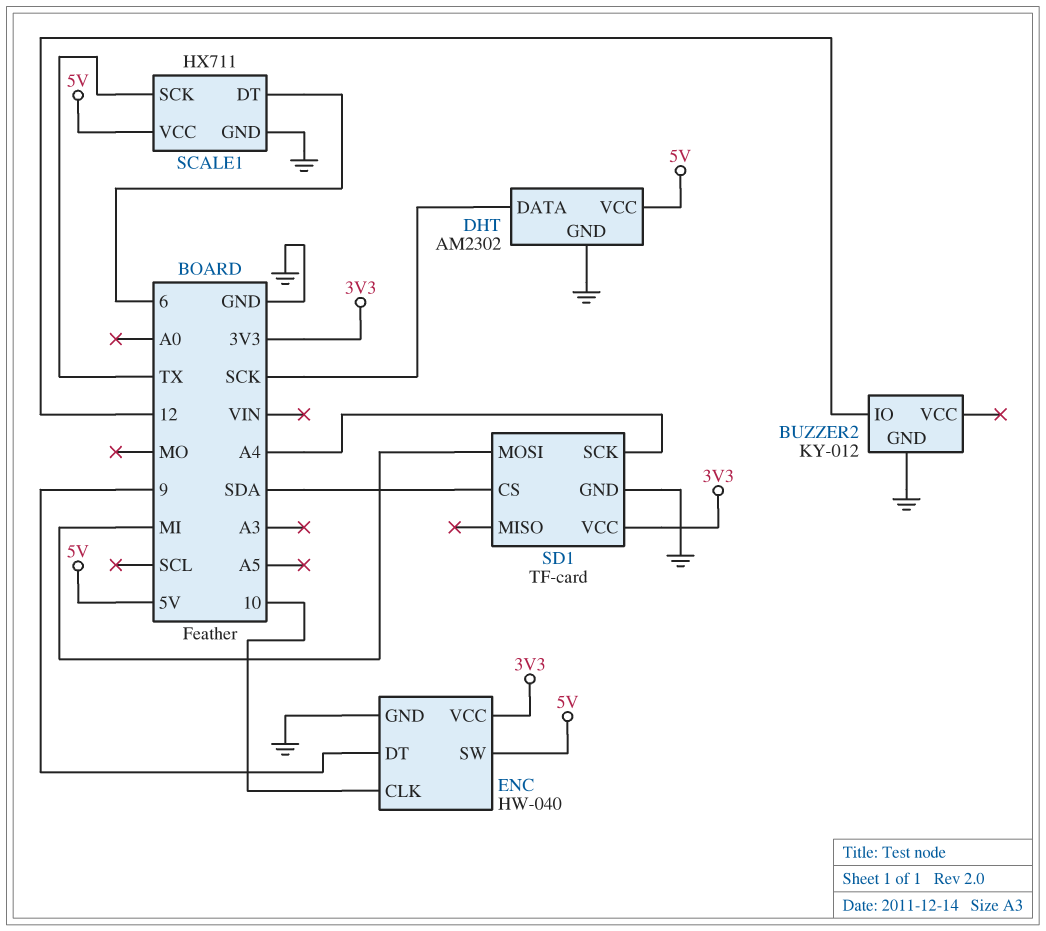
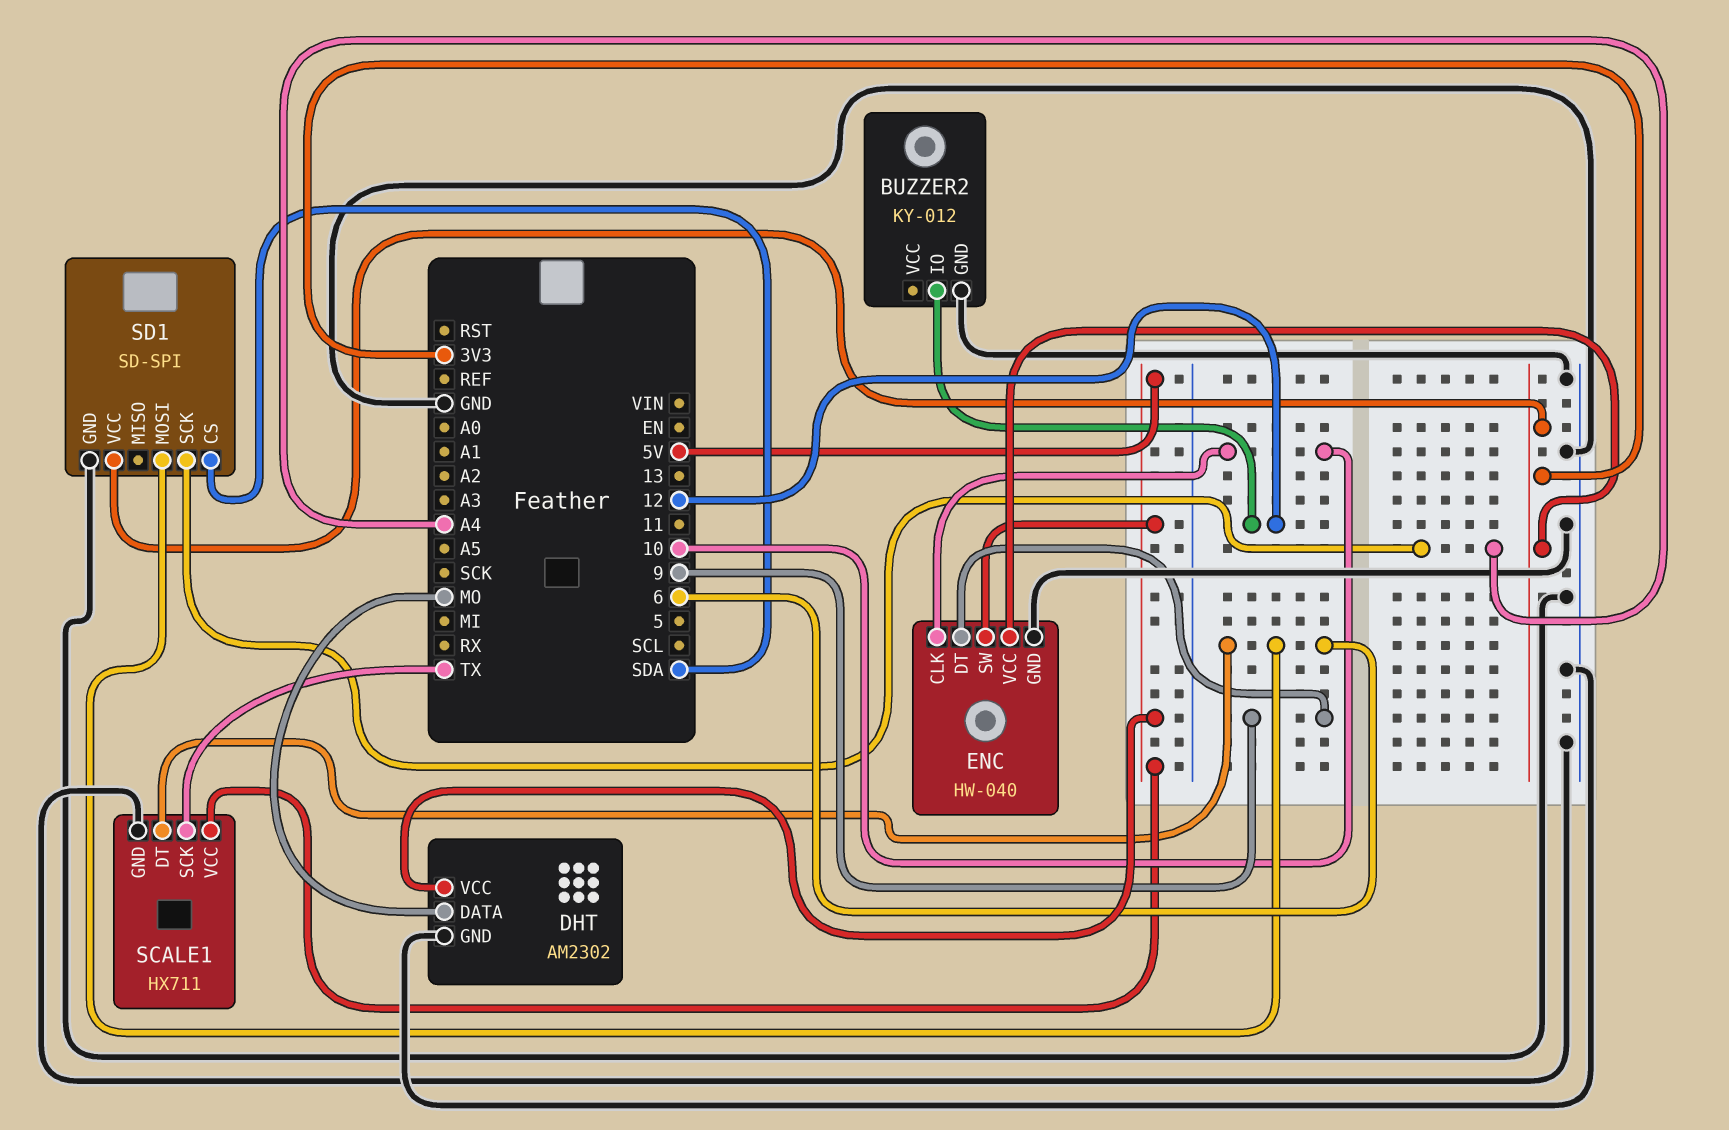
DHT pin DATA: SCK -> MO
SD1: TF-card -> SD-SPI
SD1 pin MOSI: MI -> 6

